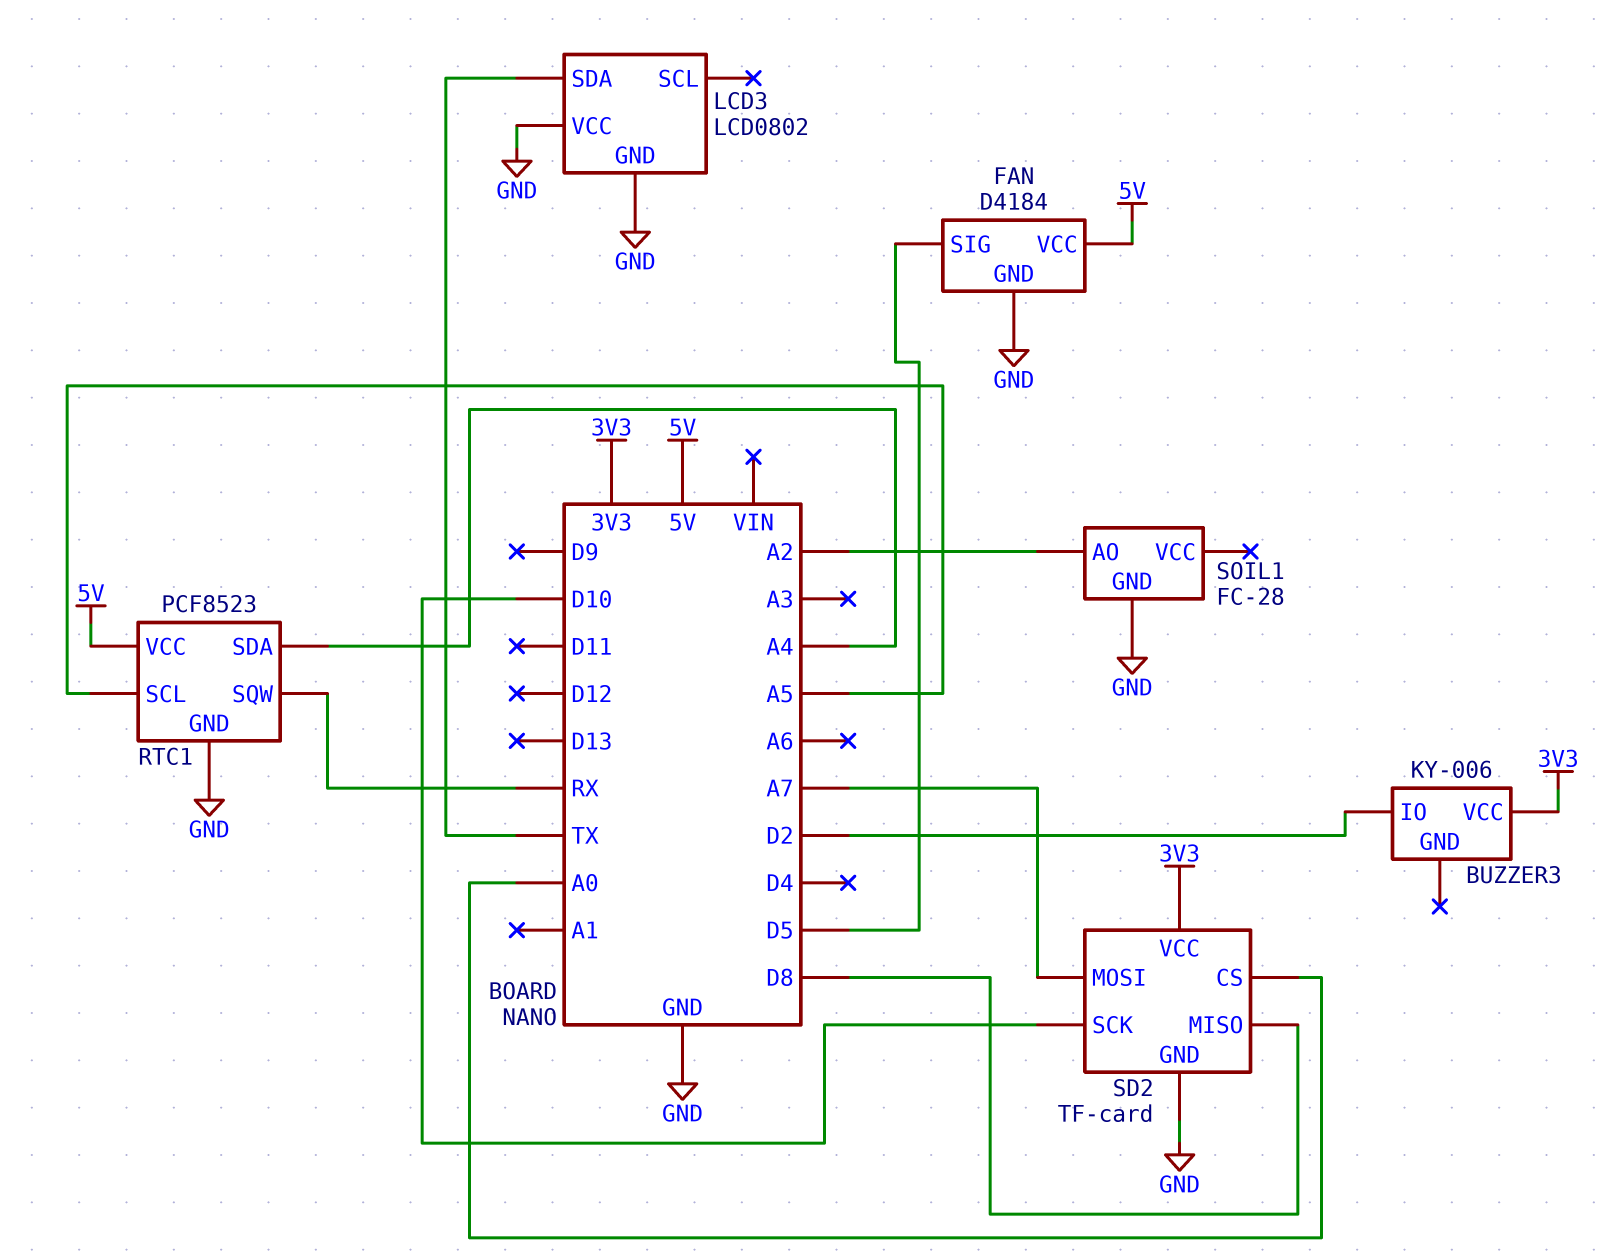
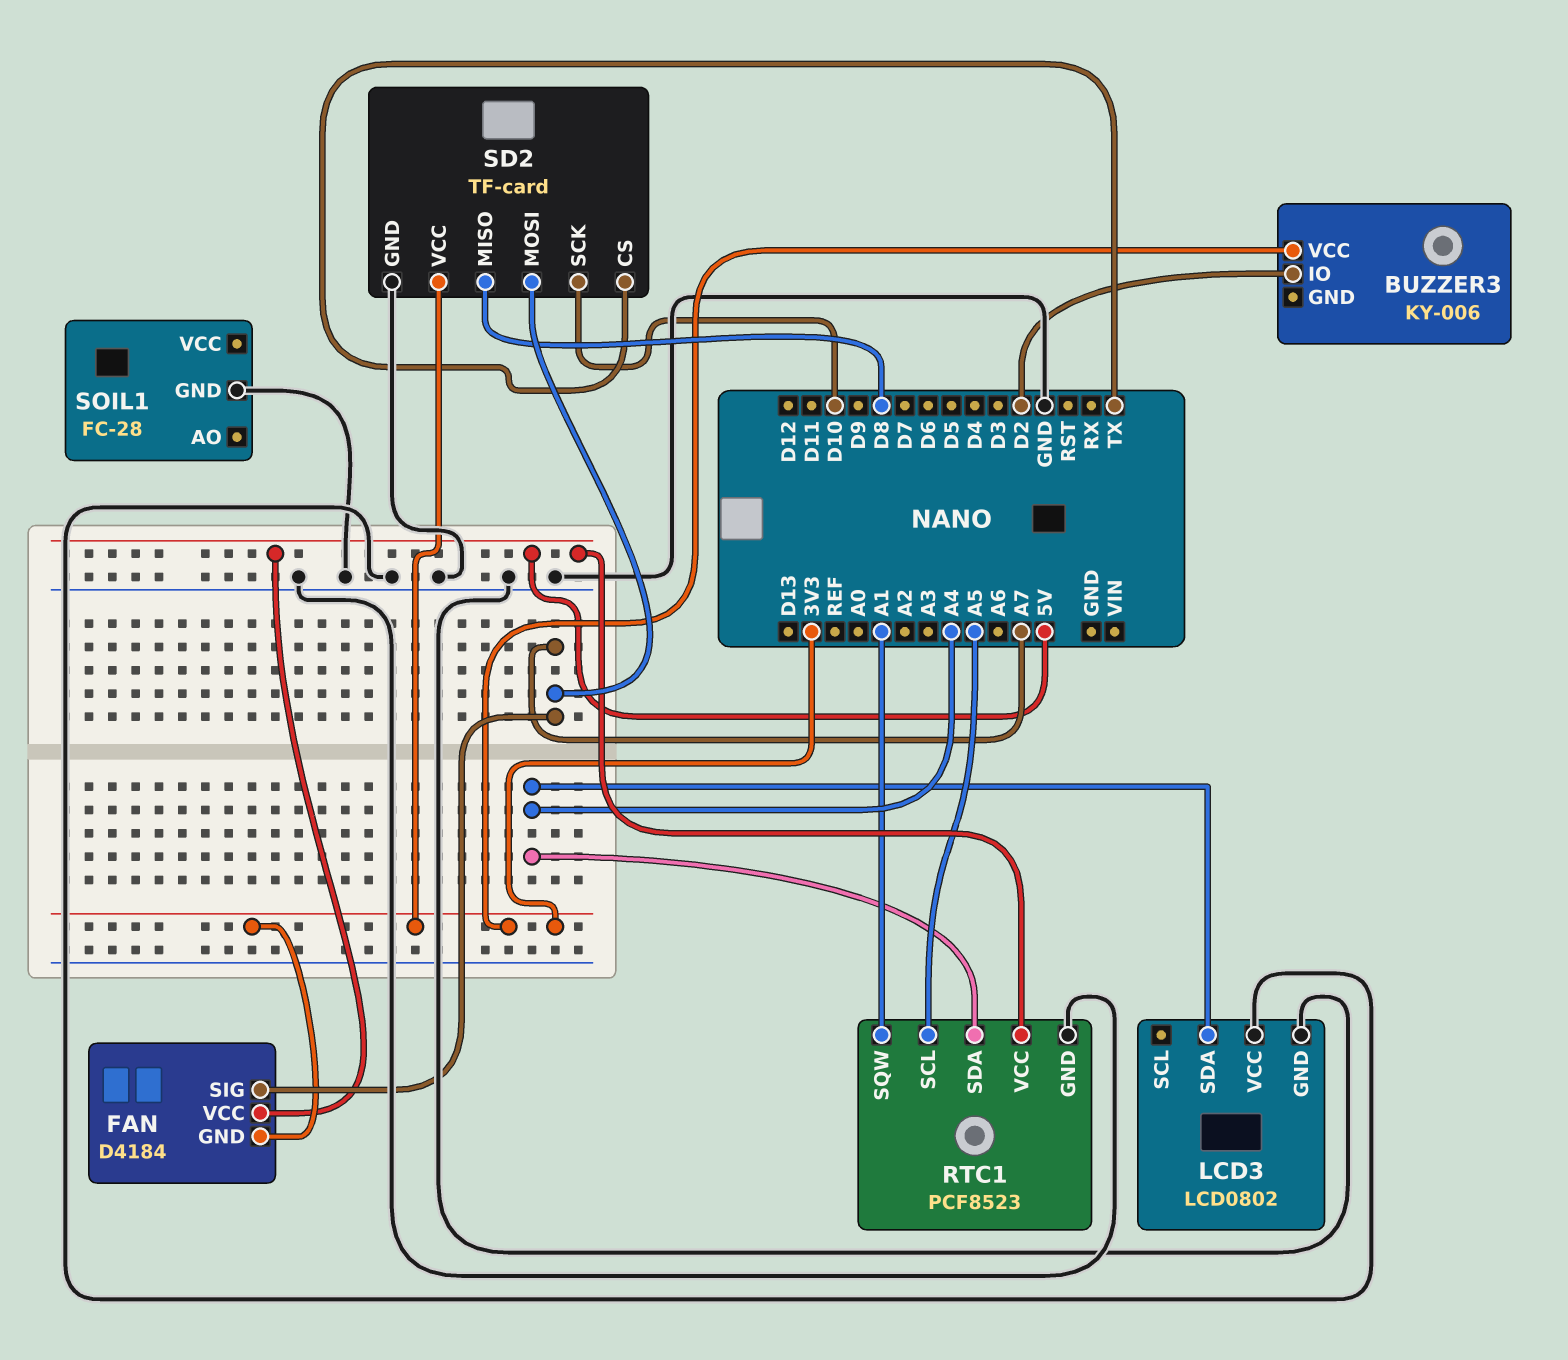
FAN pin GND: GND -> 3V3
FAN pin SIG: D5 -> A7
LCD3 pin SDA: TX -> A4
RTC1 pin SQW: RX -> A1
SD2 pin CS: A0 -> TX
SOIL1 pin AO: A2 -> none

